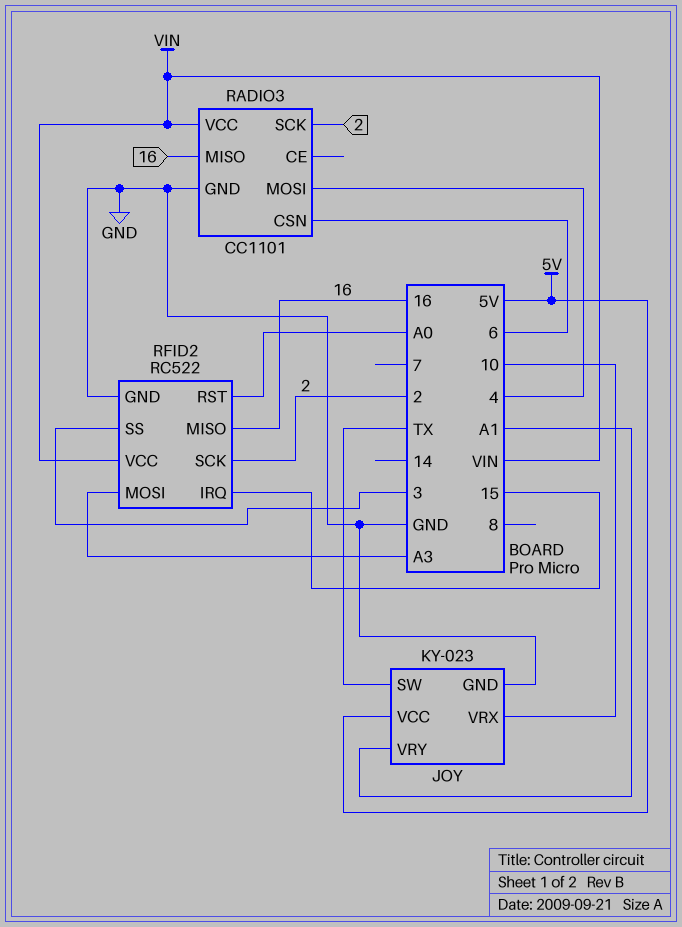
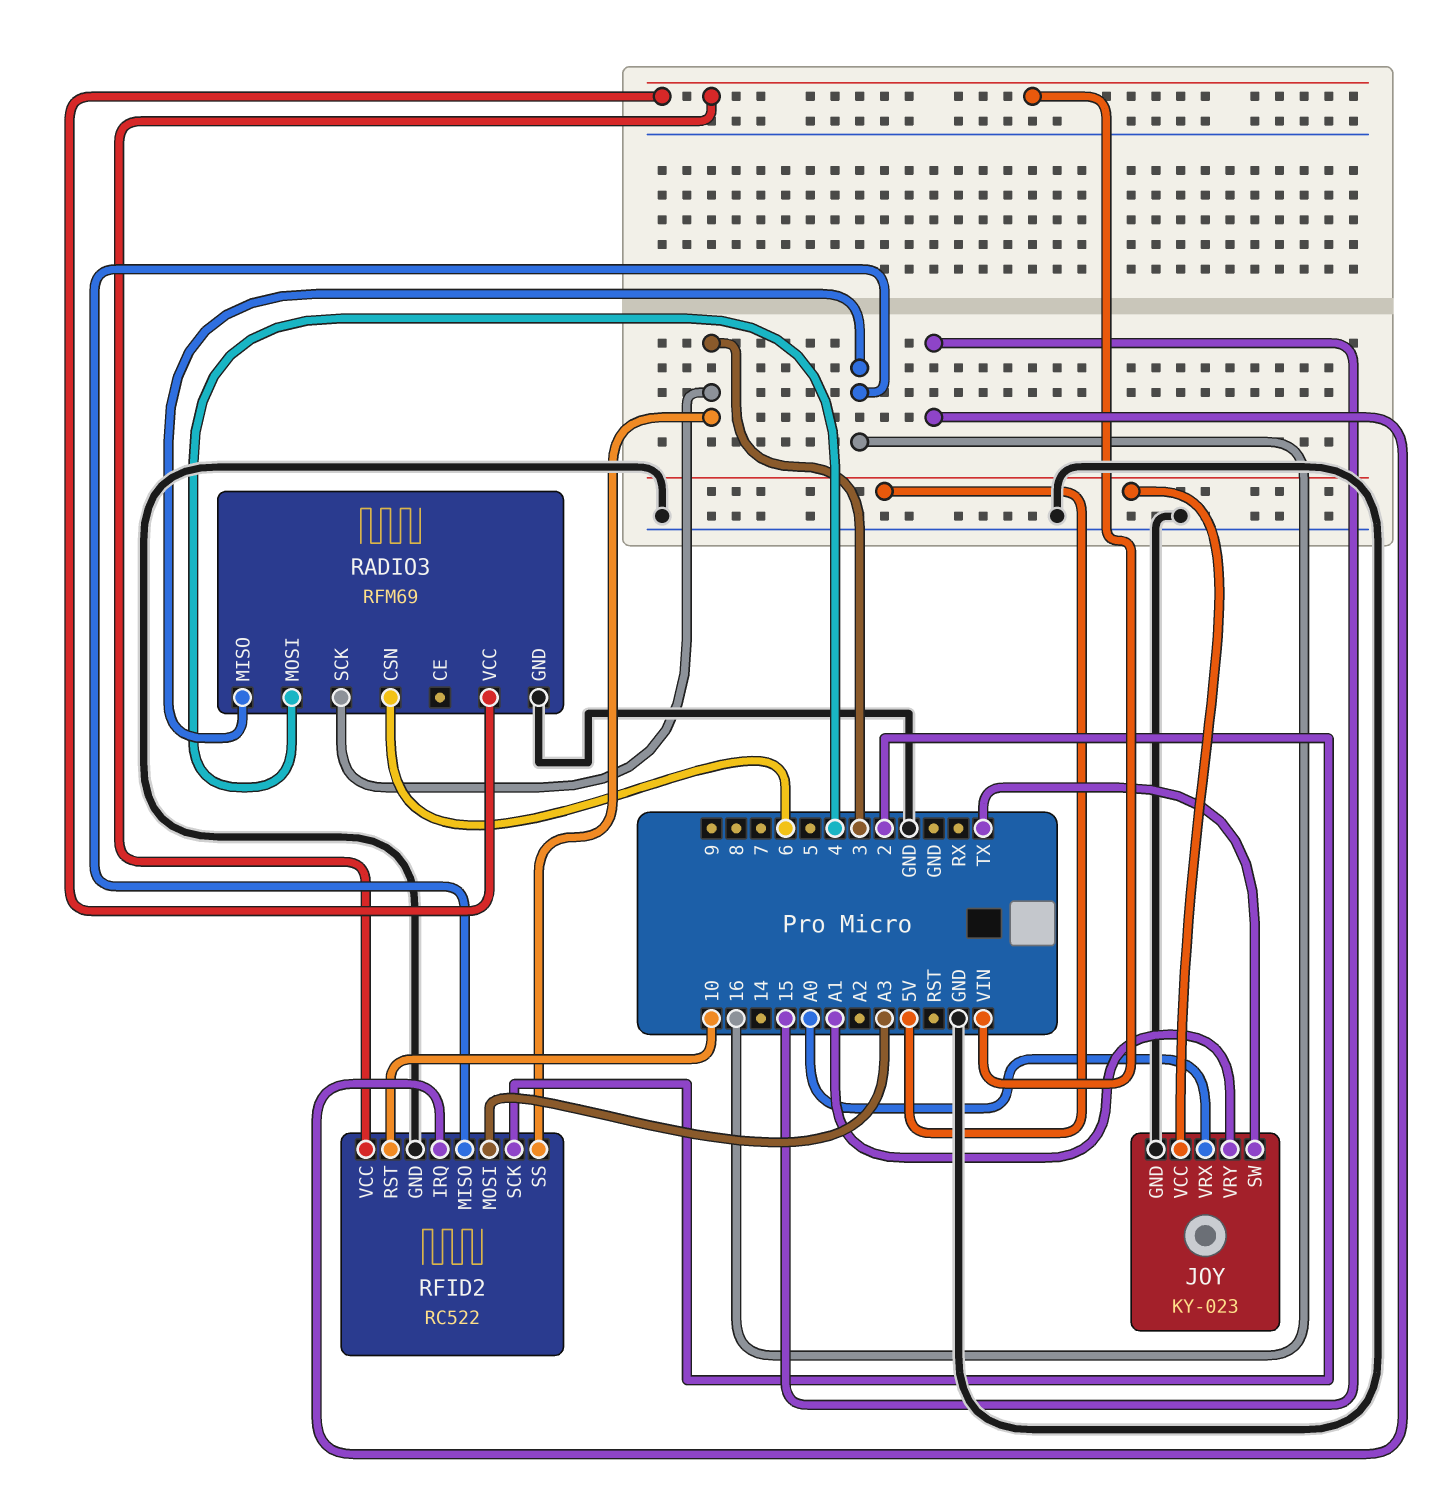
JOY pin VRX: 10 -> A0
RADIO3: CC1101 -> RFM69
RADIO3 pin SCK: 2 -> 3
RFID2 pin RST: A0 -> 10

